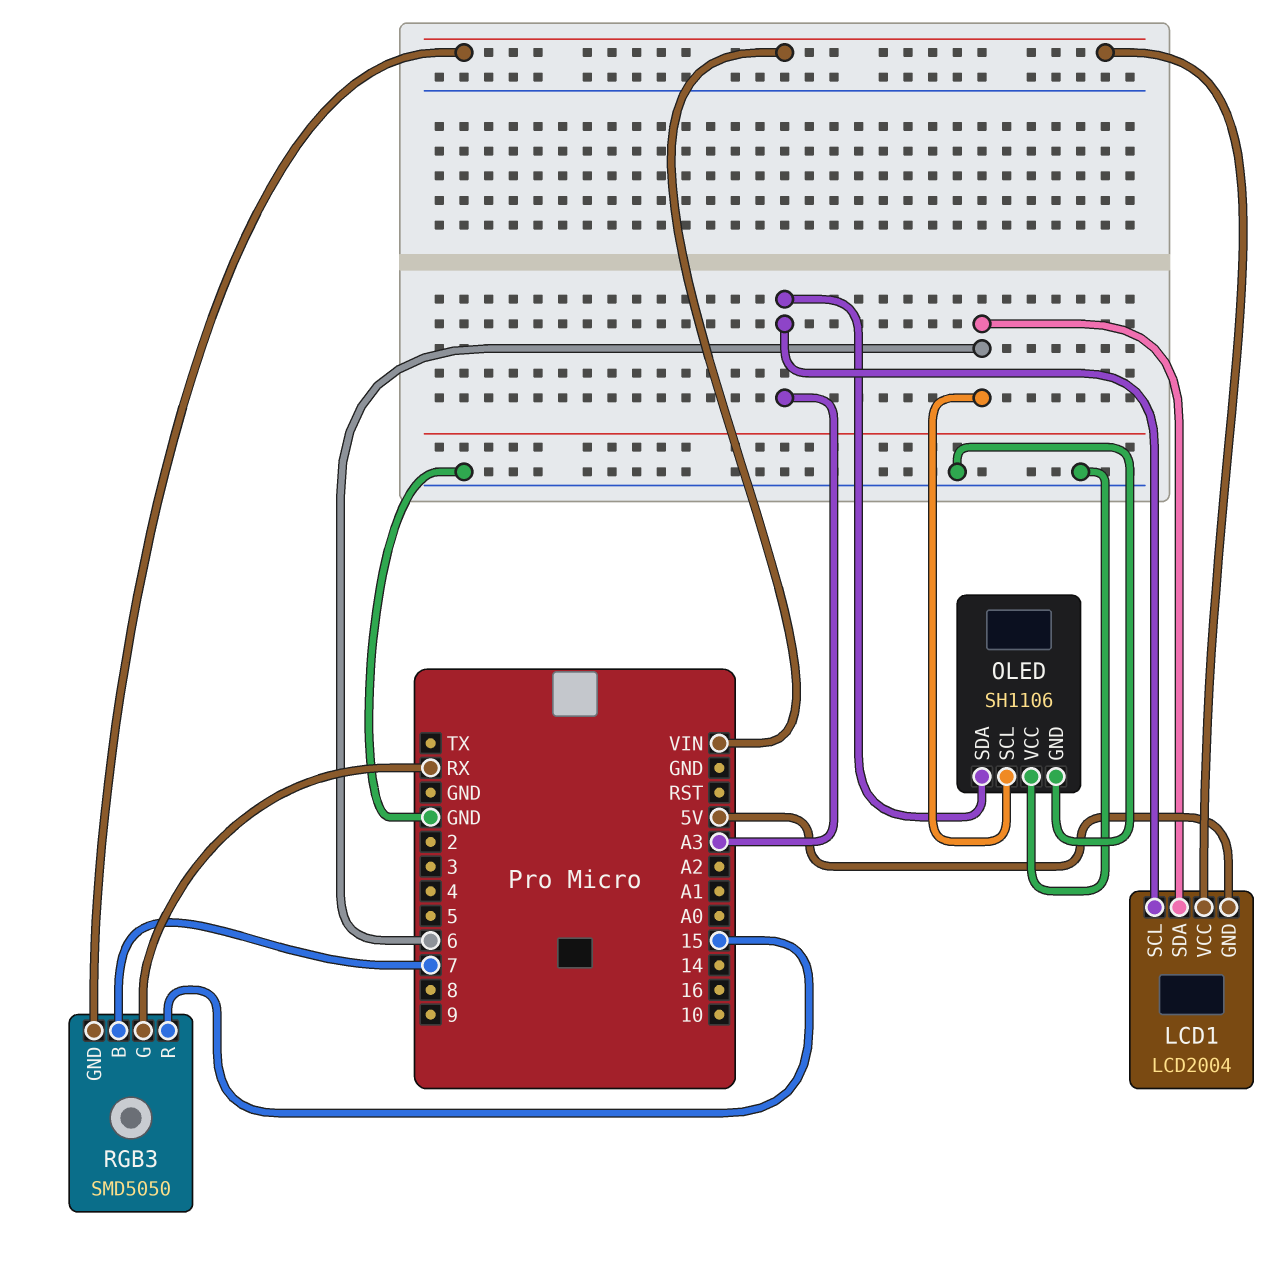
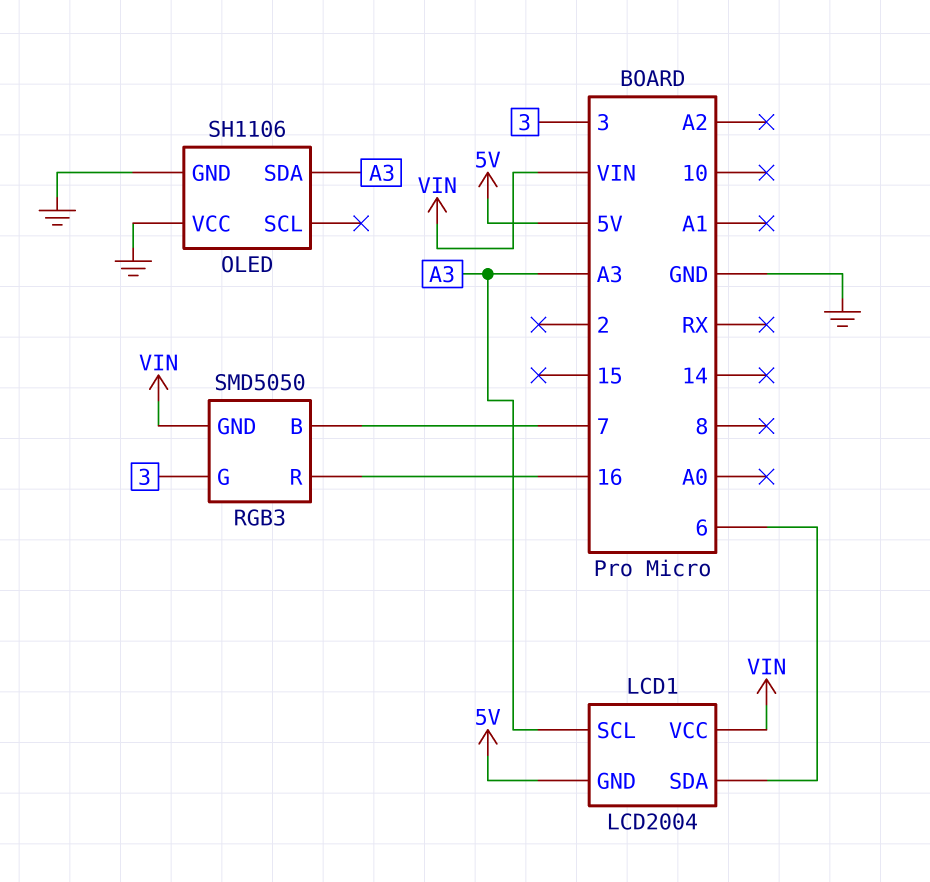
OLED pin SCL: 6 -> none
RGB3 pin G: RX -> 3
RGB3 pin R: 15 -> 16

